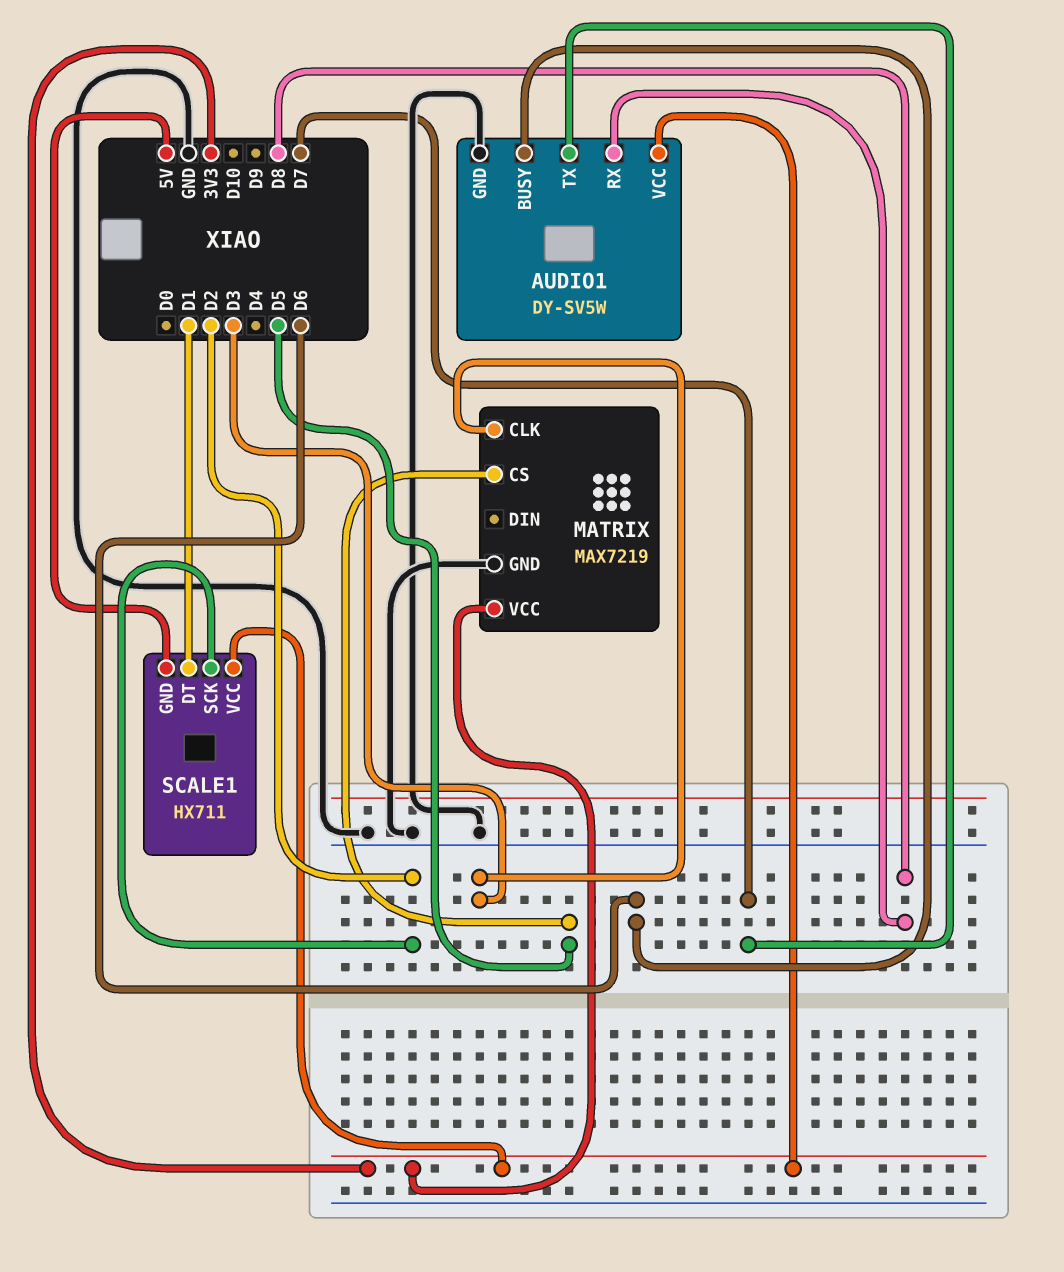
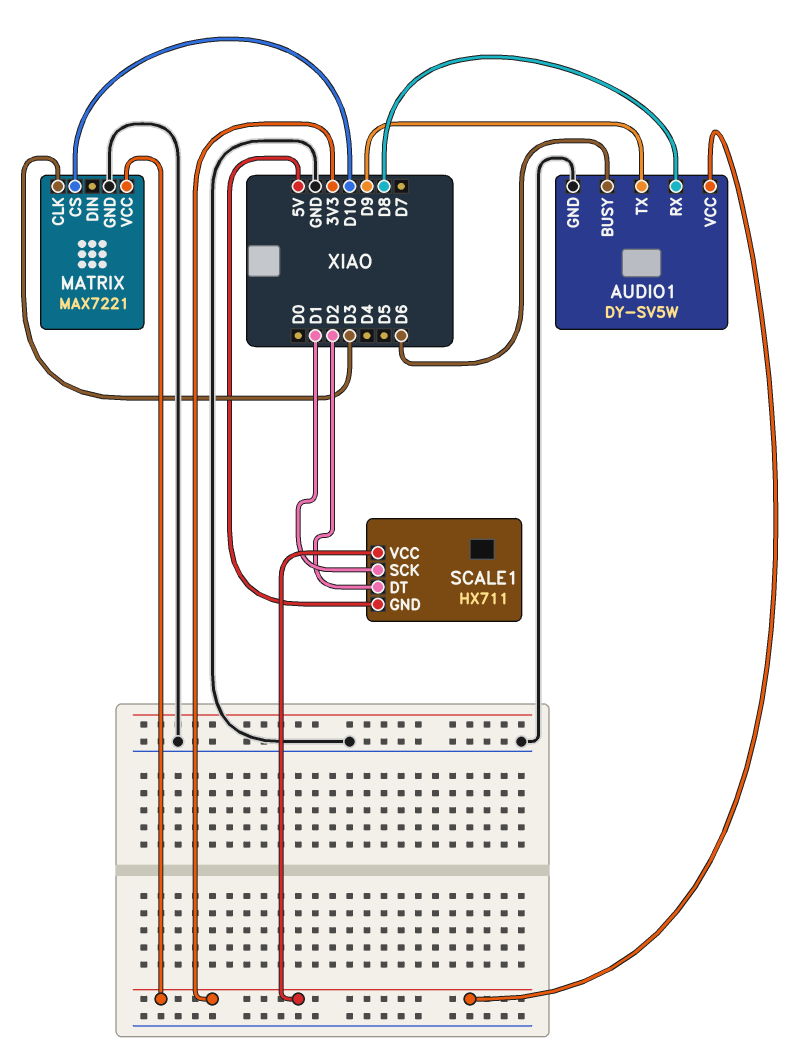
AUDIO1 pin TX: D7 -> D9
MATRIX: MAX7219 -> MAX7221
MATRIX pin CS: D5 -> D10
SCALE1 pin DT: D1 -> D2
SCALE1 pin SCK: D2 -> D1

